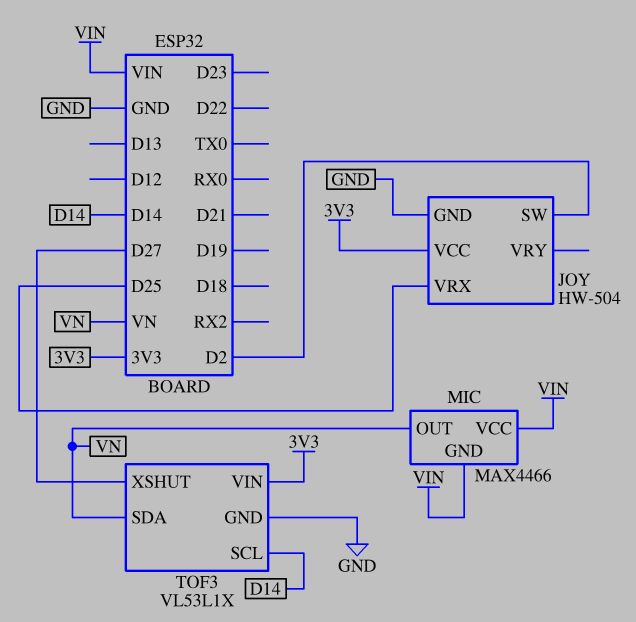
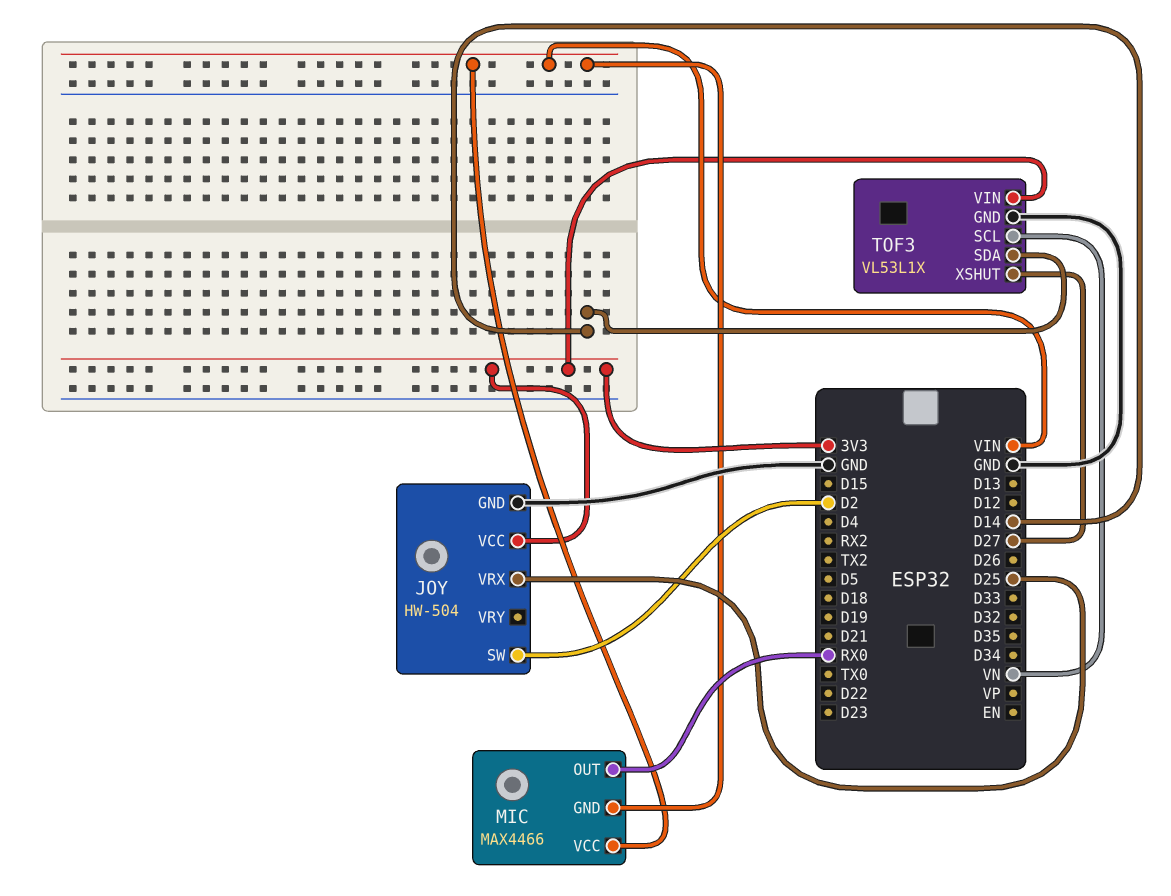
MIC pin OUT: VN -> RX0
TOF3 pin SCL: D14 -> VN
TOF3 pin SDA: VN -> D14

